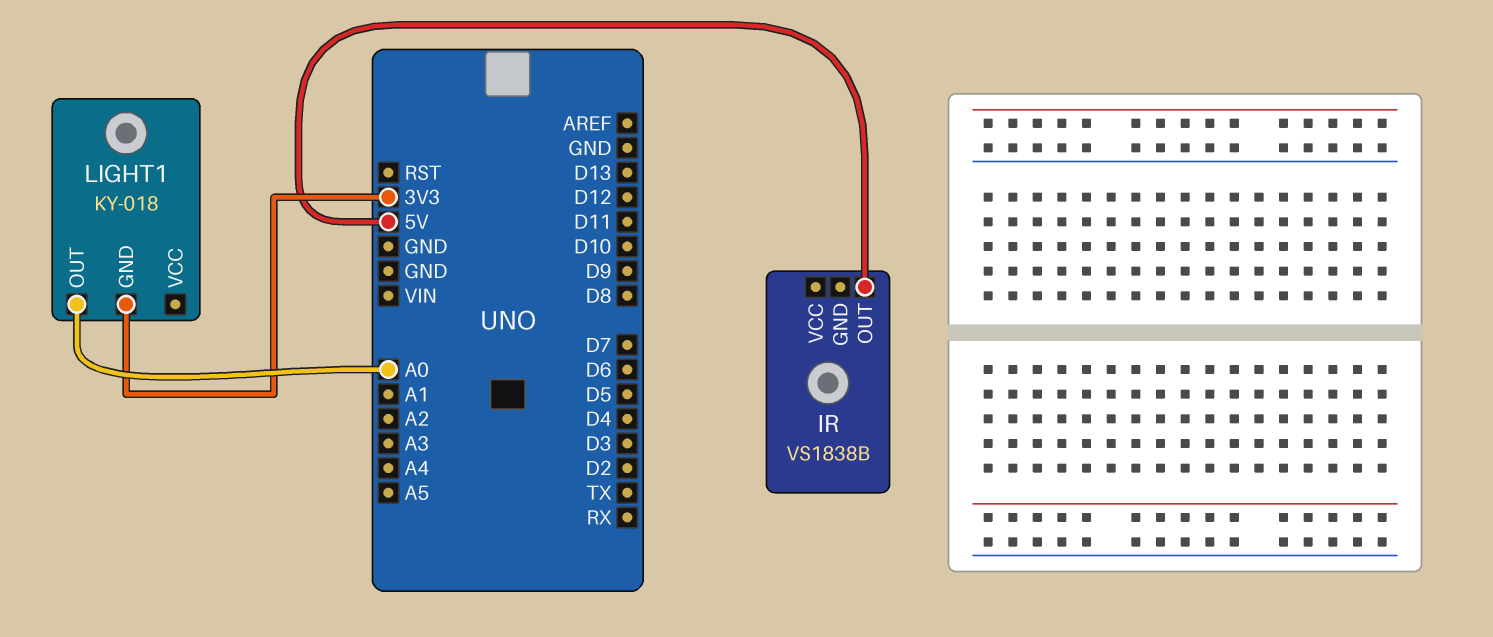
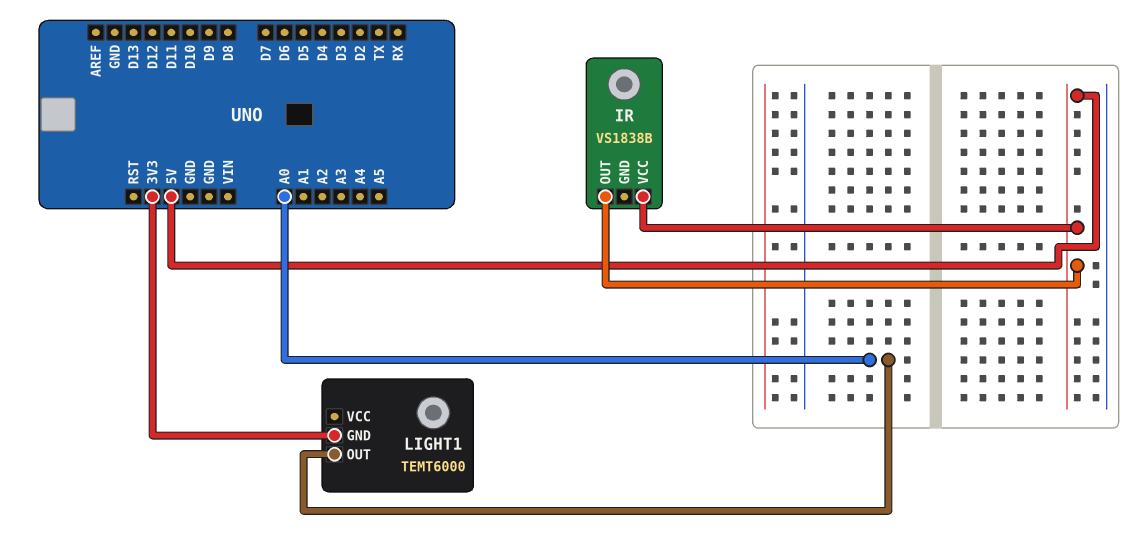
IR pin VCC: none -> 5V
LIGHT1: KY-018 -> TEMT6000

